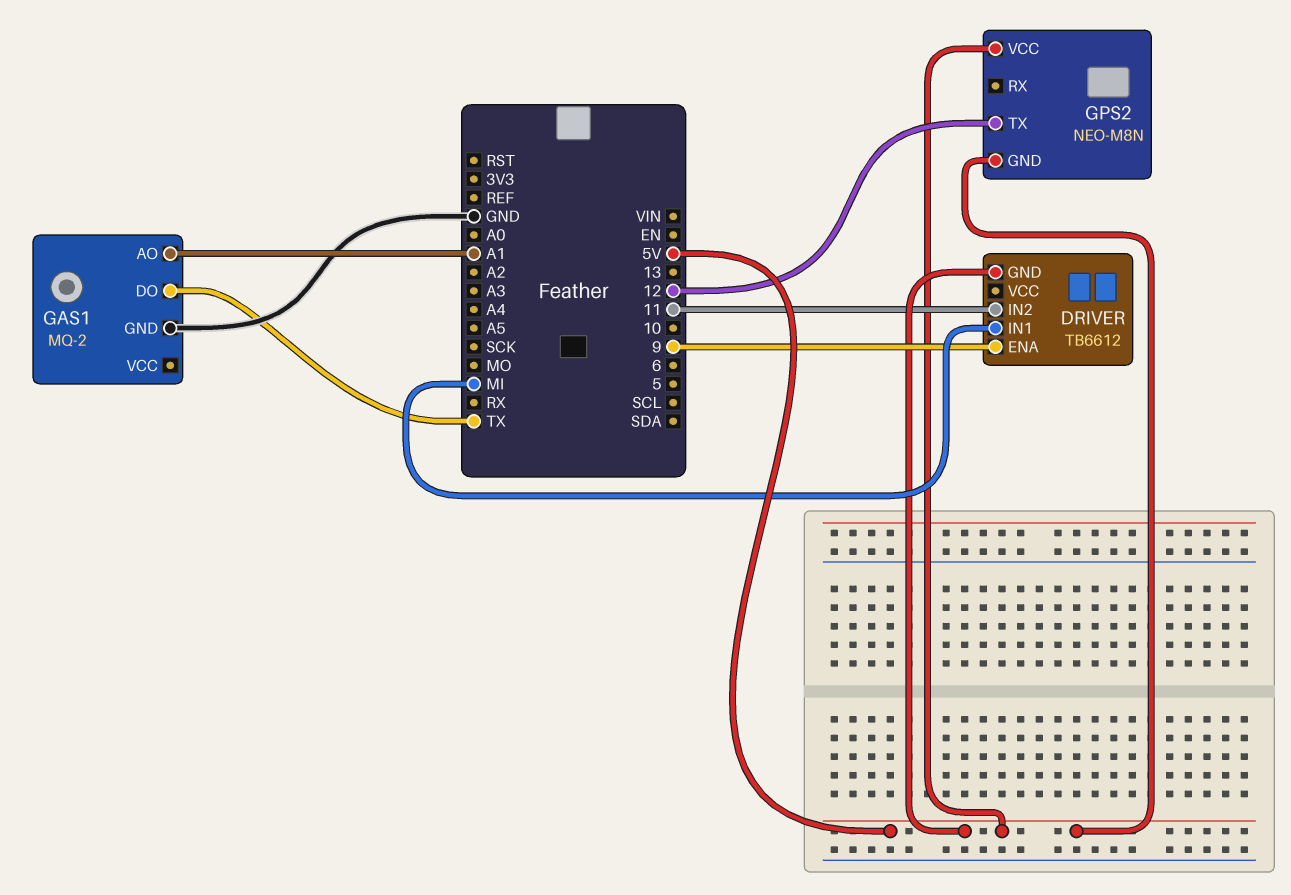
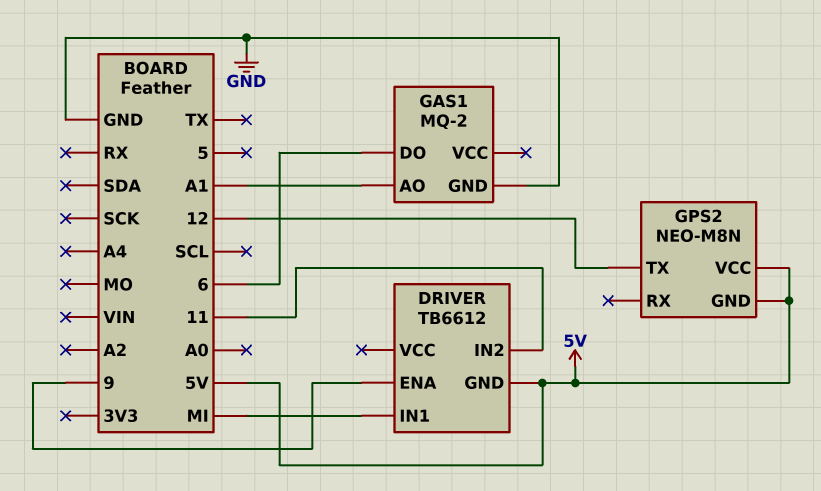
GAS1 pin DO: TX -> 6

